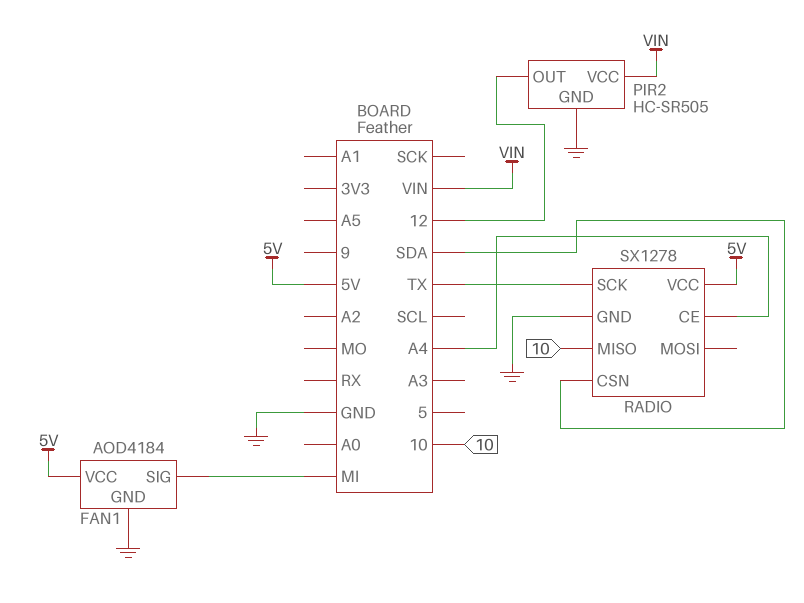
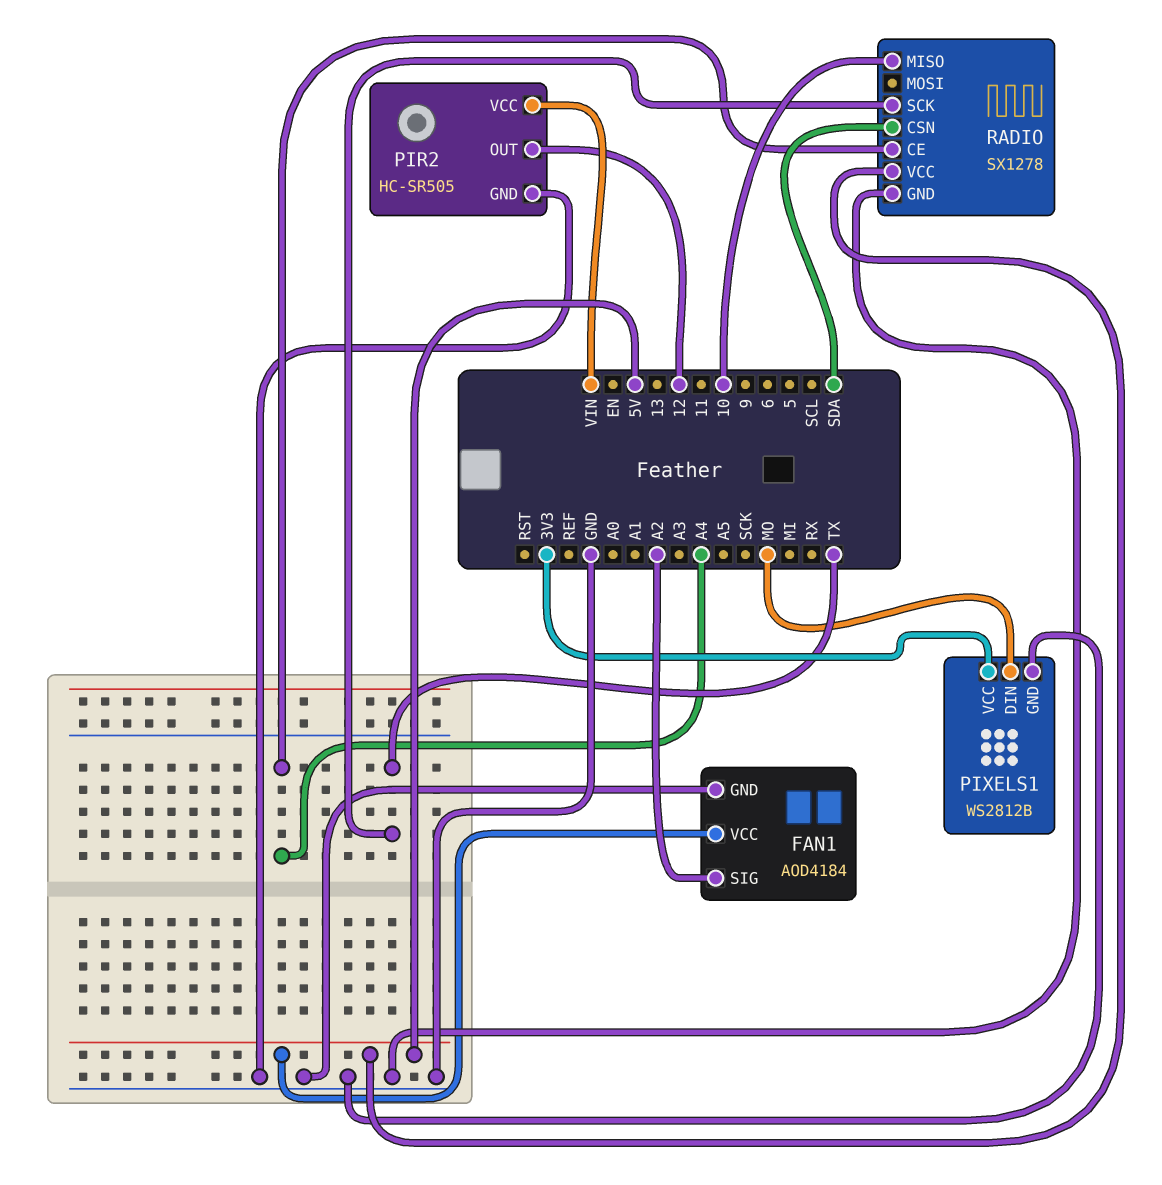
FAN1 pin SIG: MI -> A2
PIXELS1: none -> WS2812B
PIXELS1 pin DIN: none -> MO
PIXELS1 pin GND: none -> GND
PIXELS1 pin VCC: none -> 3V3

